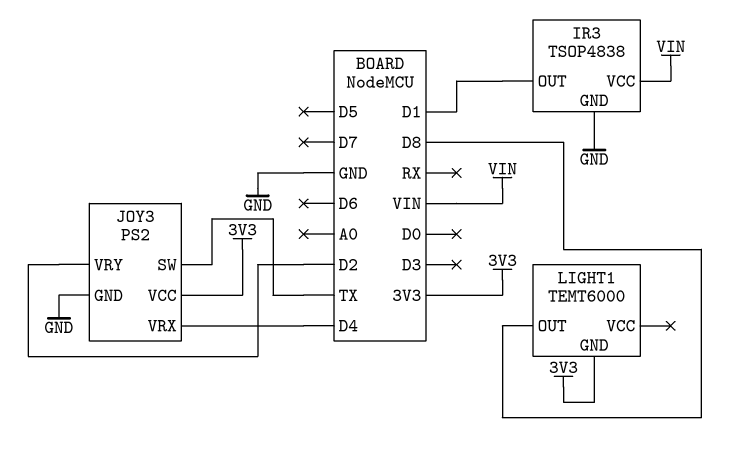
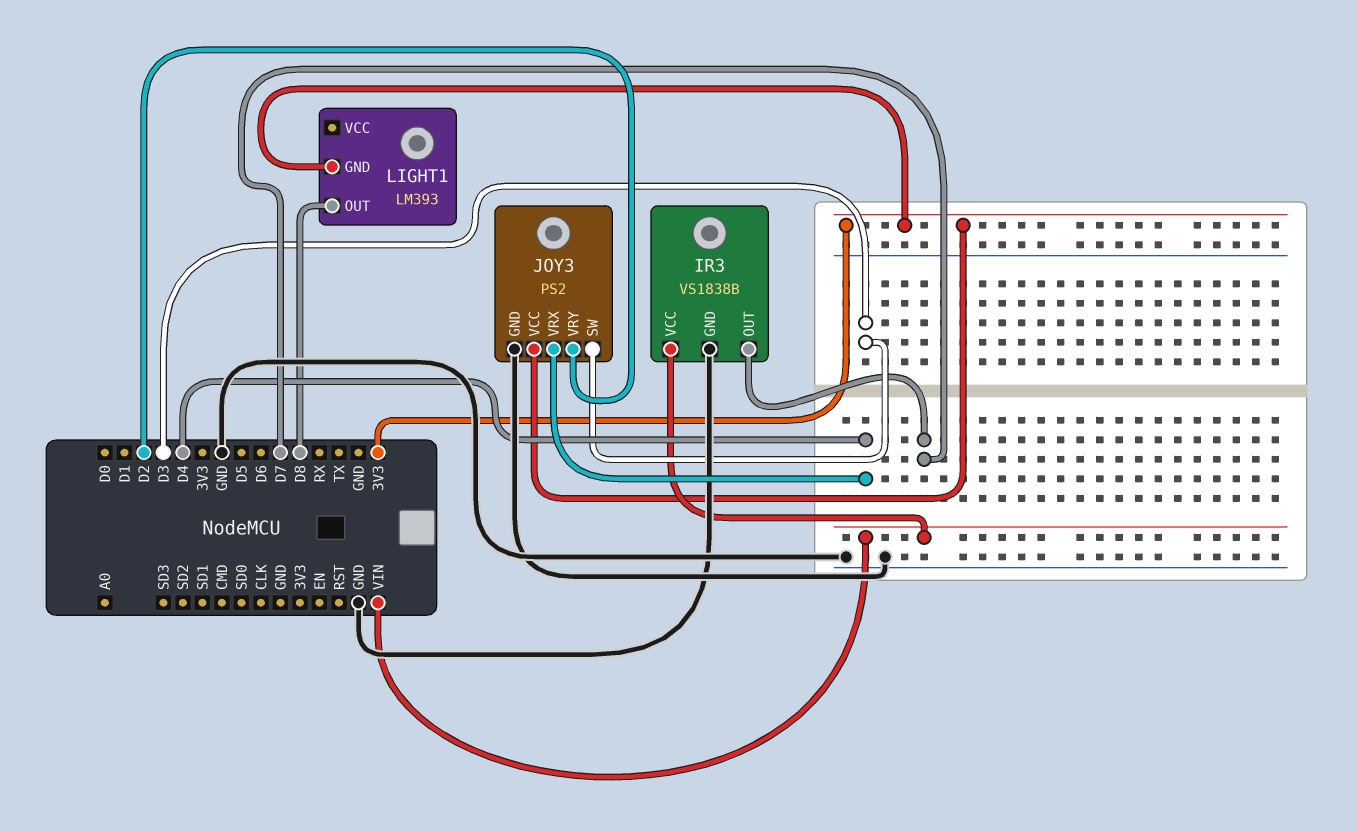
IR3: TSOP4838 -> VS1838B
IR3 pin OUT: D1 -> D7
JOY3 pin SW: TX -> D3
LIGHT1: TEMT6000 -> LM393

